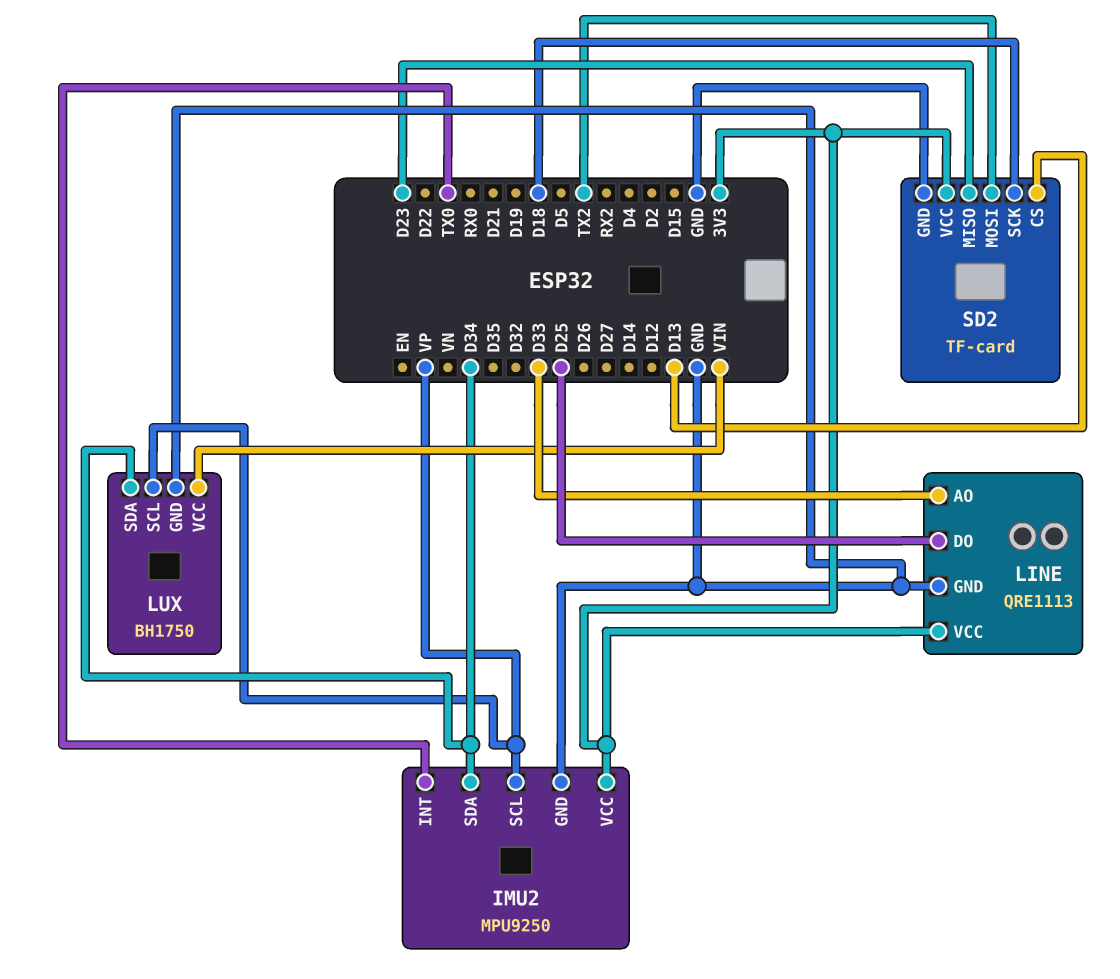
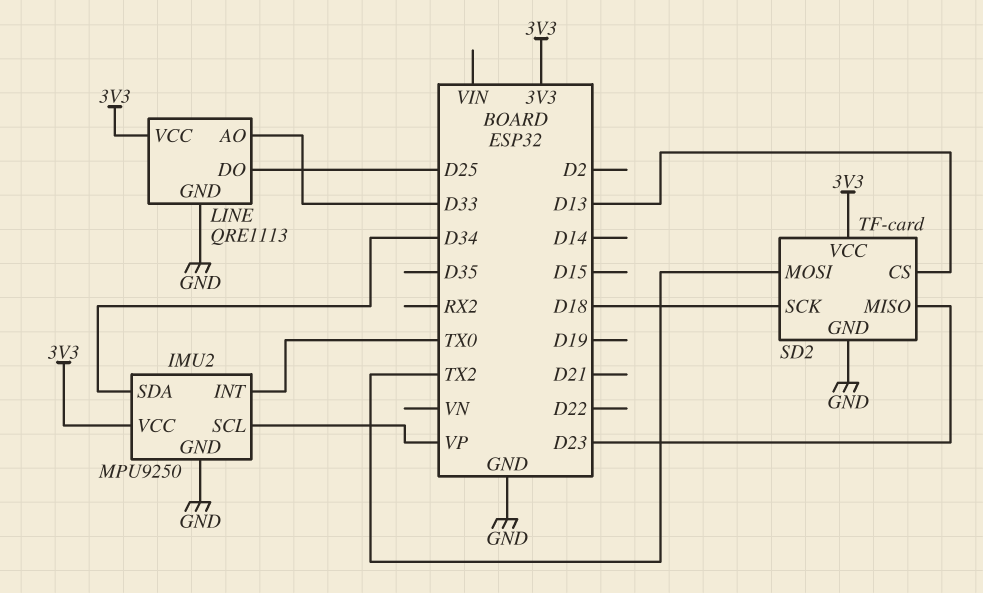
LUX: BH1750 -> none
LUX pin GND: GND -> none
LUX pin SCL: VP -> none
LUX pin SDA: D34 -> none
LUX pin VCC: VIN -> none

